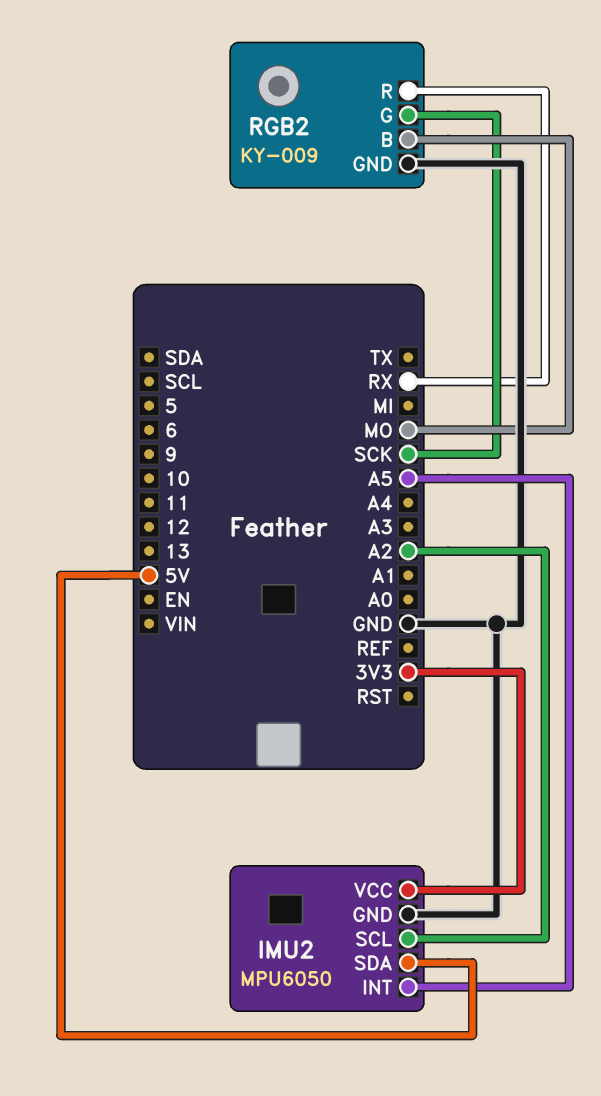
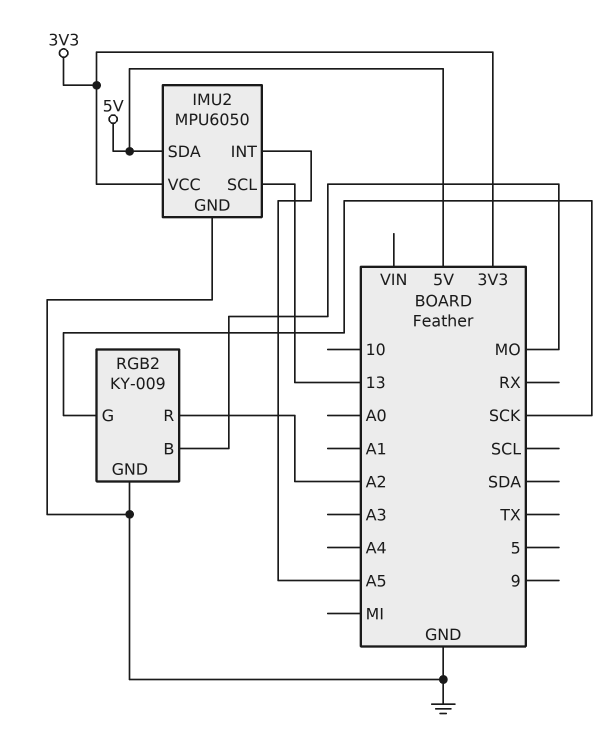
IMU2 pin SCL: A2 -> 13
RGB2 pin R: RX -> A2

